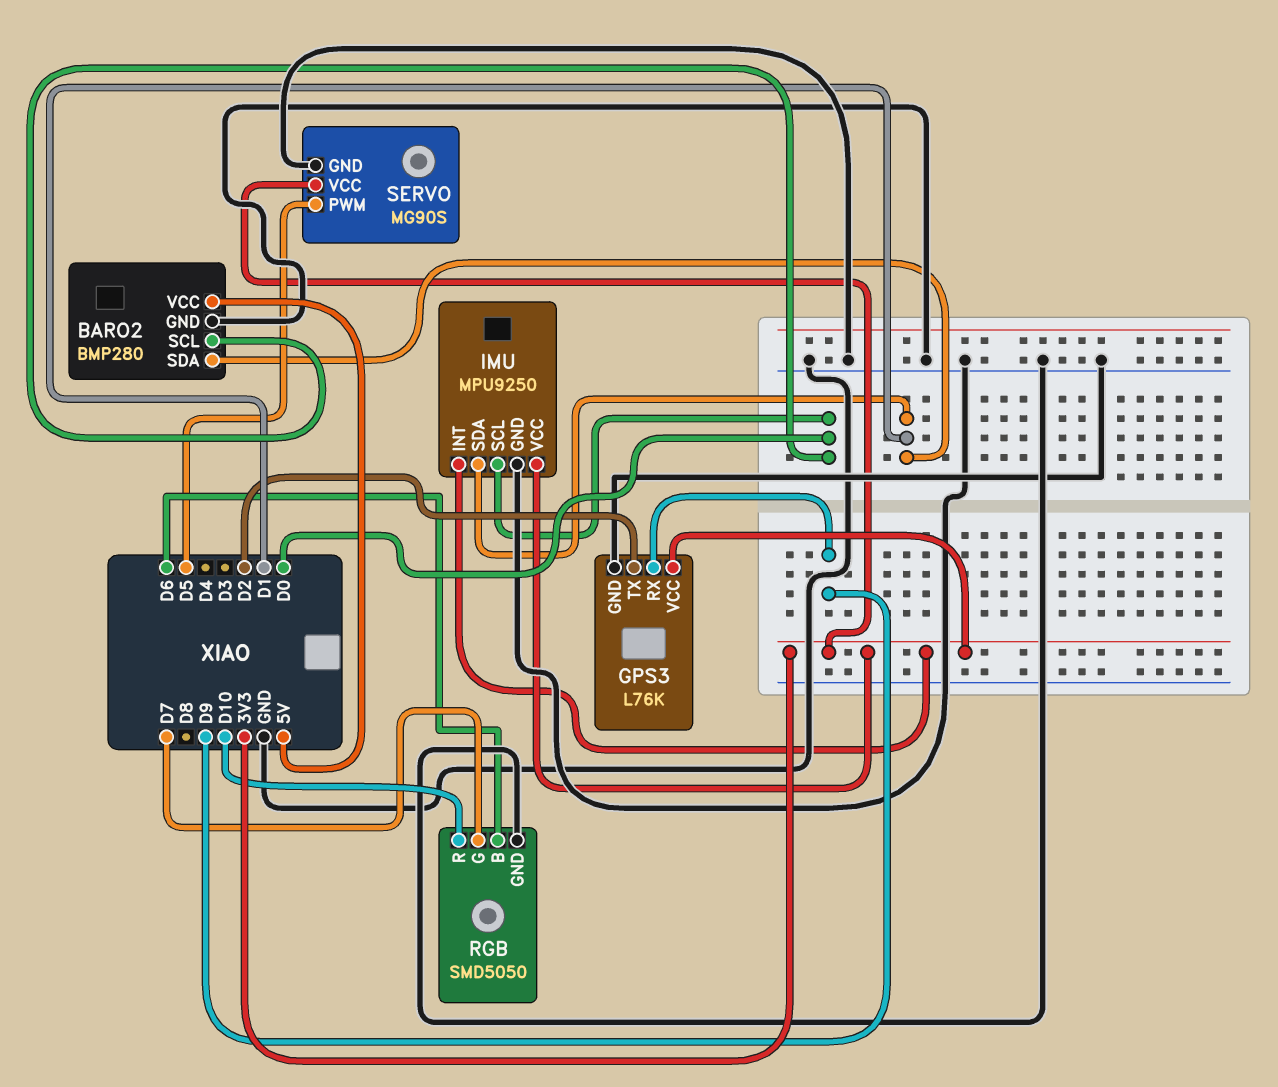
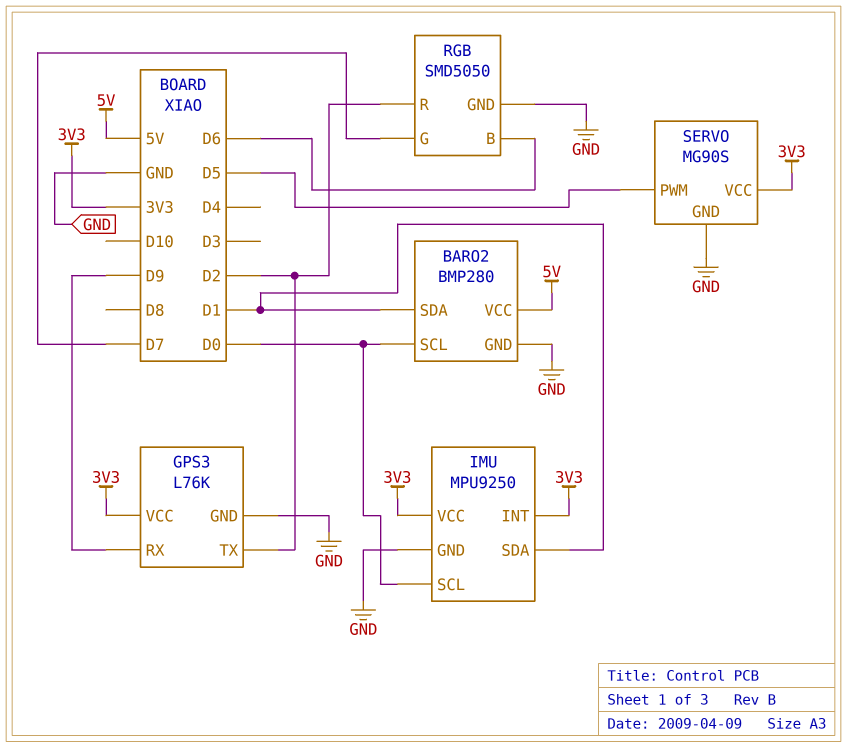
RGB pin R: D10 -> D2

